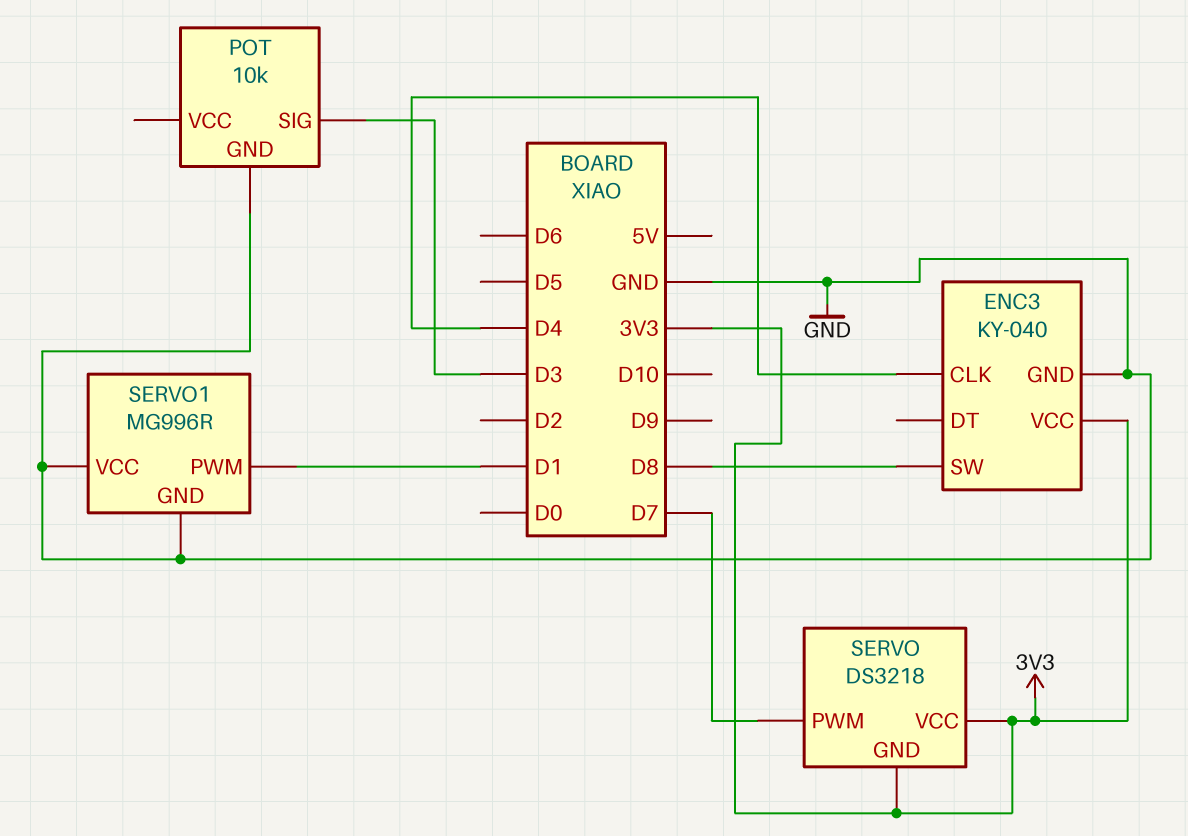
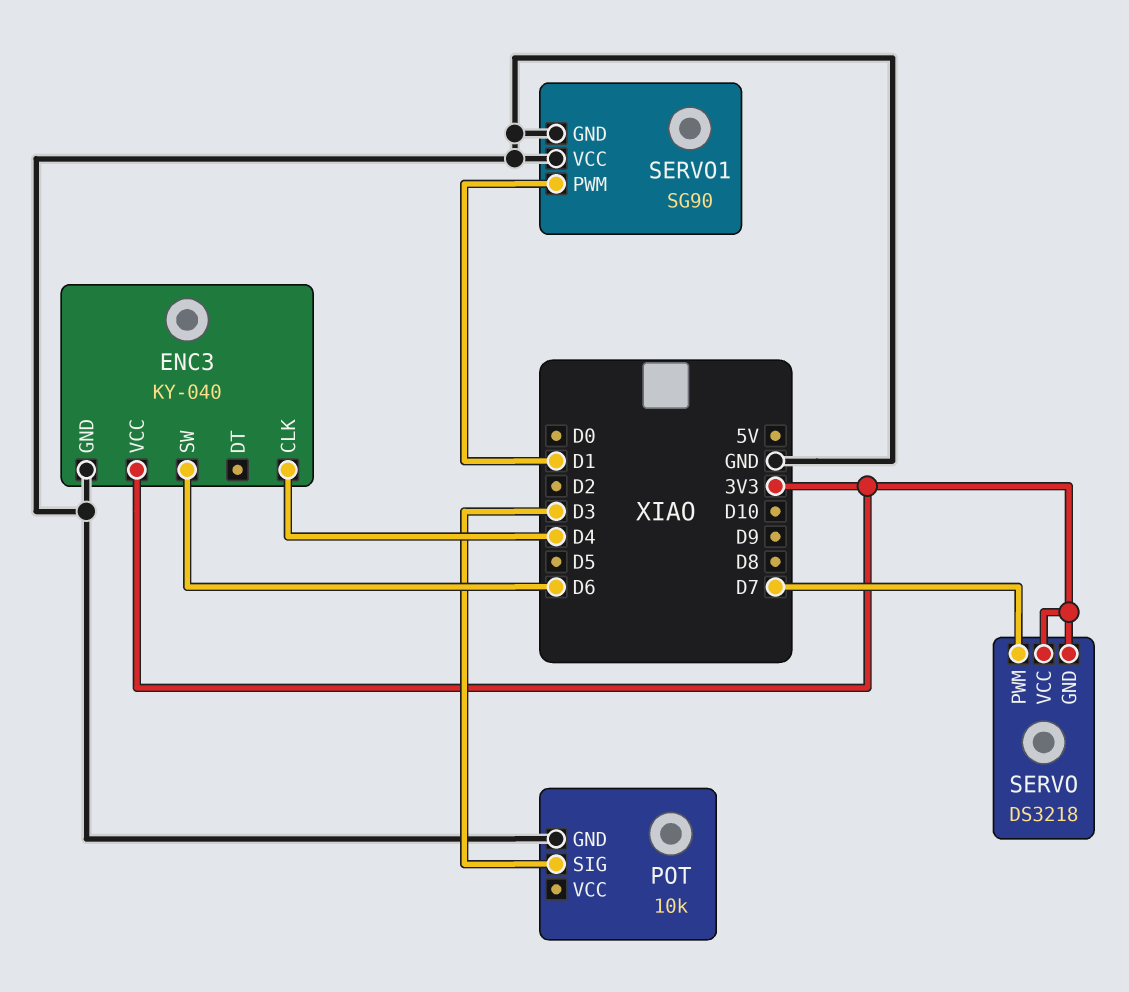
ENC3 pin SW: D8 -> D6
SERVO1: MG996R -> SG90

